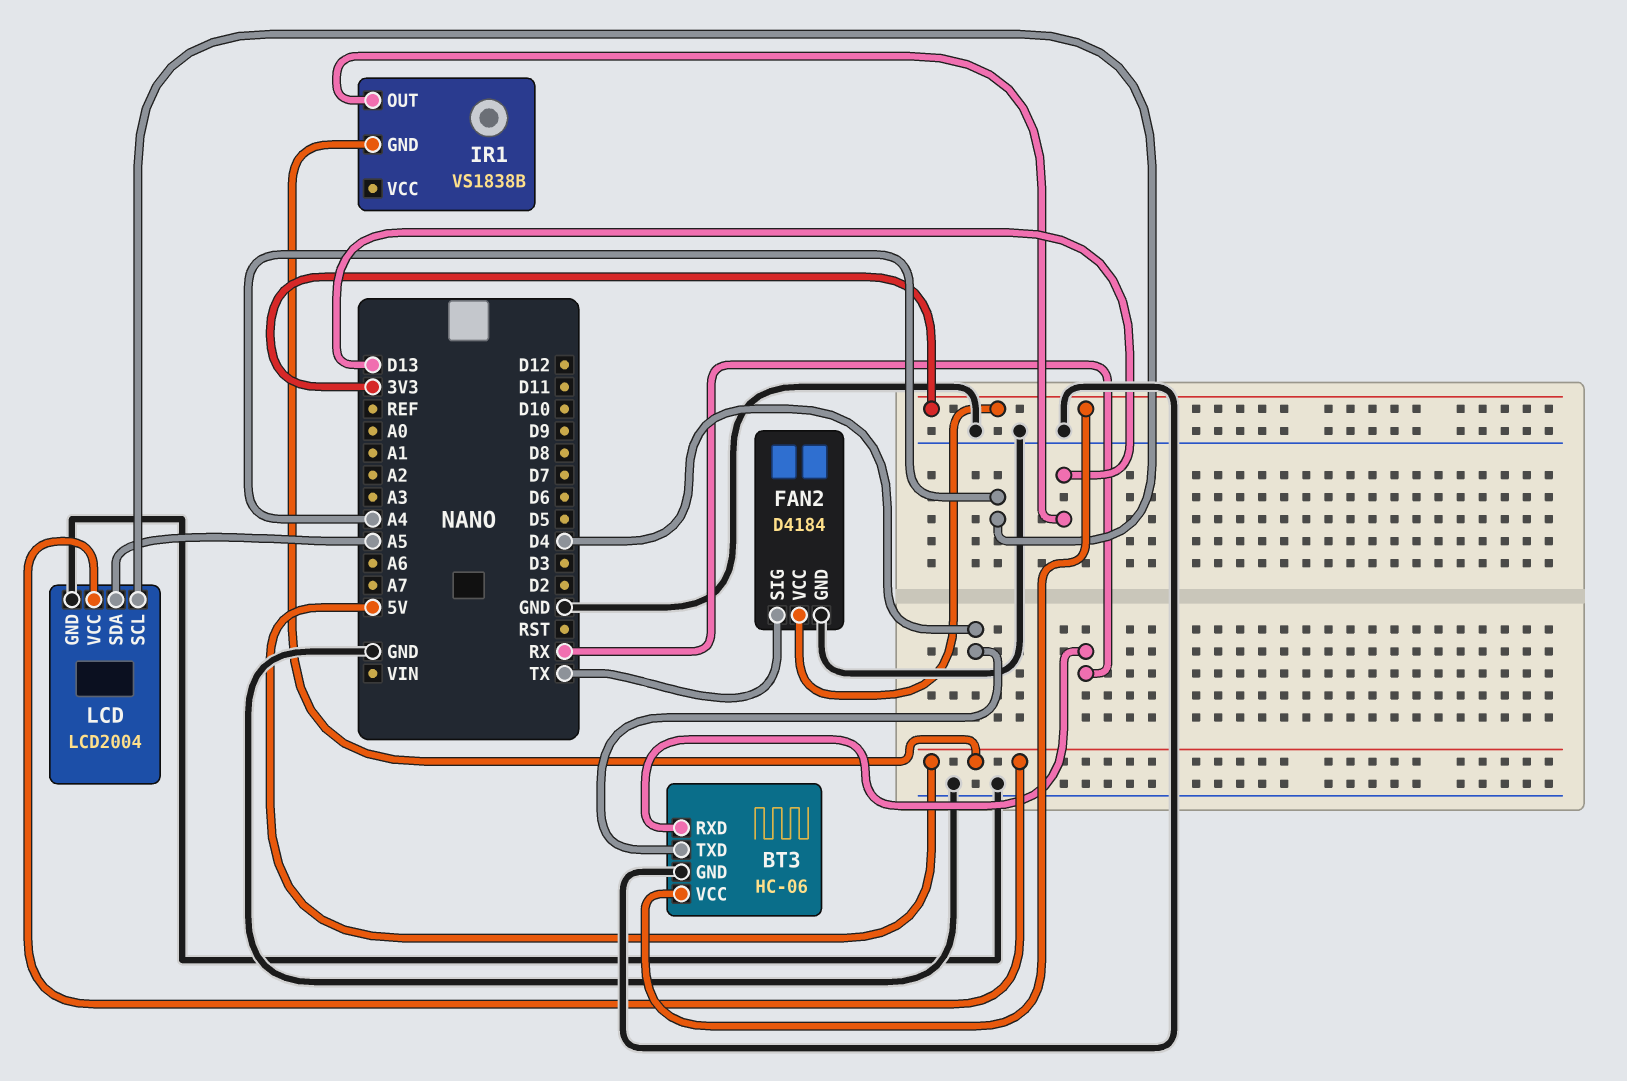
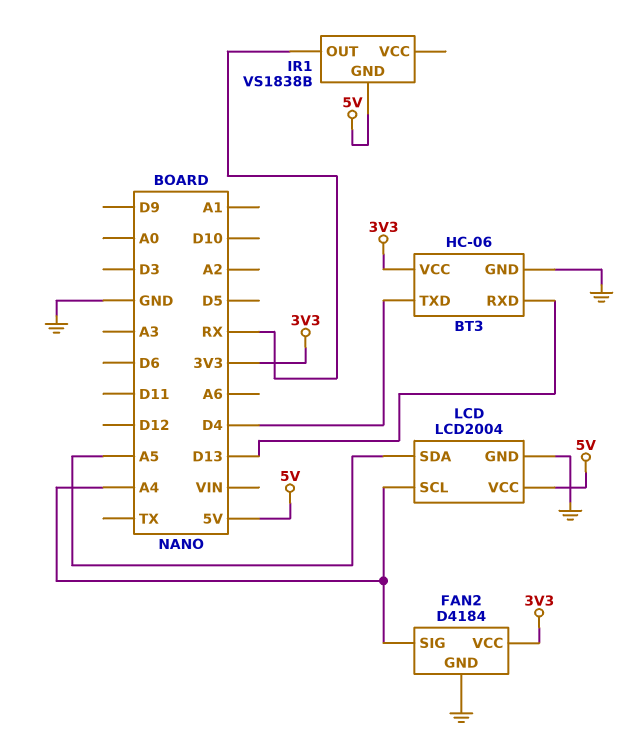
BT3 pin RXD: RX -> D13
FAN2 pin SIG: TX -> A4
IR1 pin OUT: D13 -> RX

